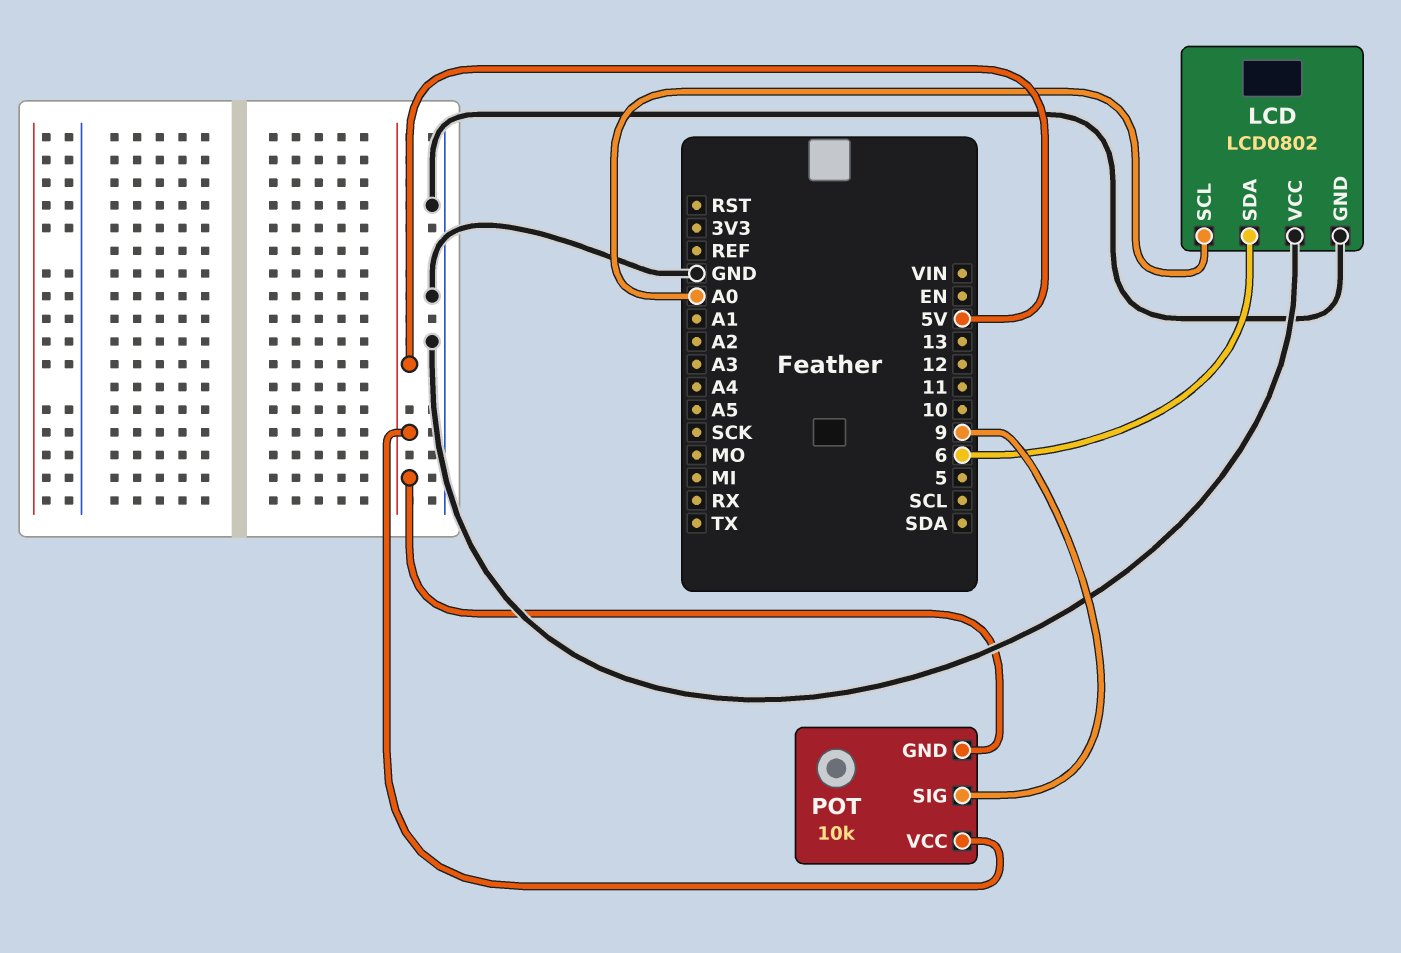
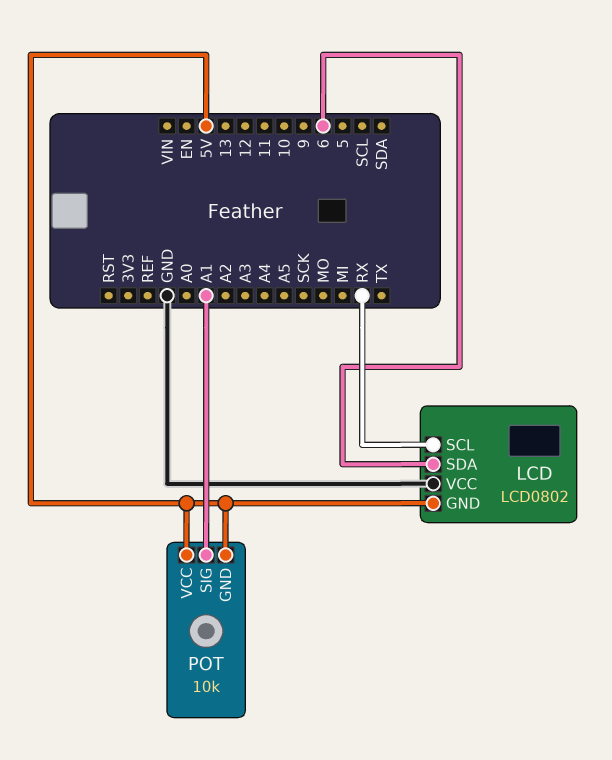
LCD pin GND: GND -> 5V
LCD pin SCL: A0 -> RX
POT pin SIG: 9 -> A1

